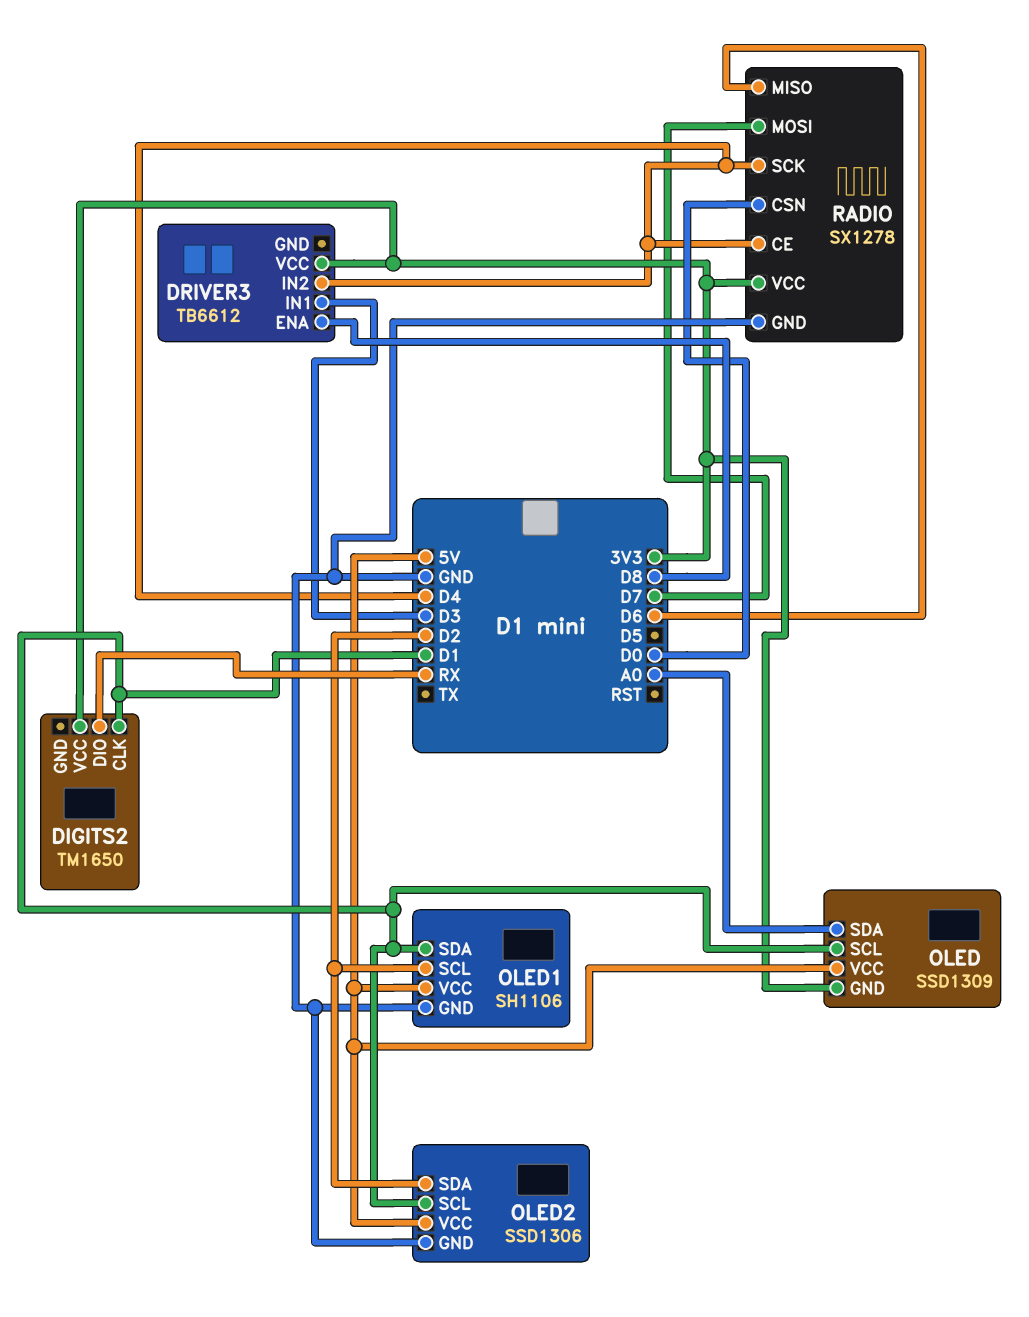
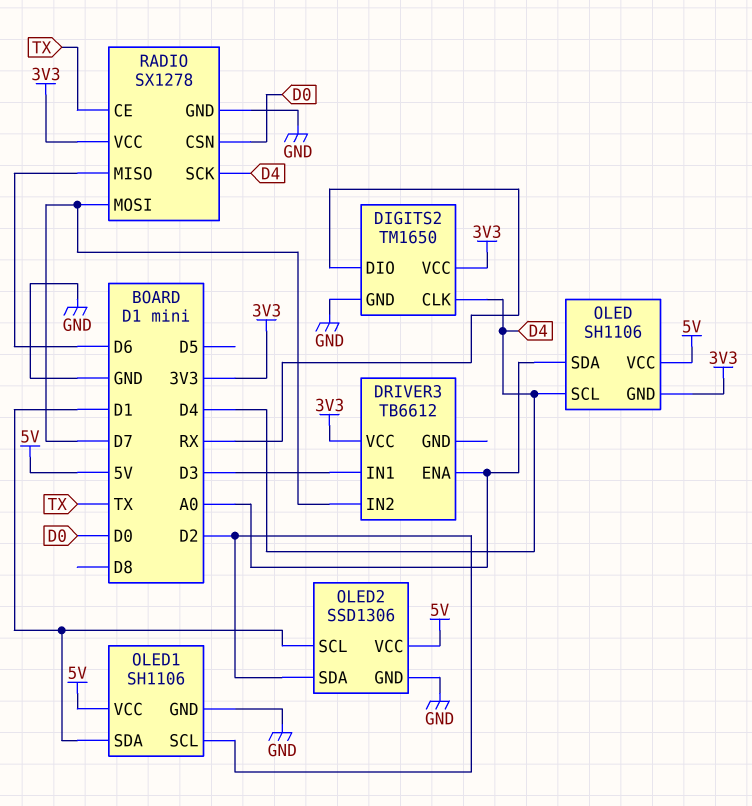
DIGITS2 pin CLK: D1 -> D4
DIGITS2 pin GND: none -> GND
DRIVER3 pin ENA: D8 -> A0
DRIVER3 pin IN2: D4 -> D7
OLED: SSD1309 -> SH1106
OLED pin SCL: D1 -> D4
RADIO pin CE: D4 -> TX

